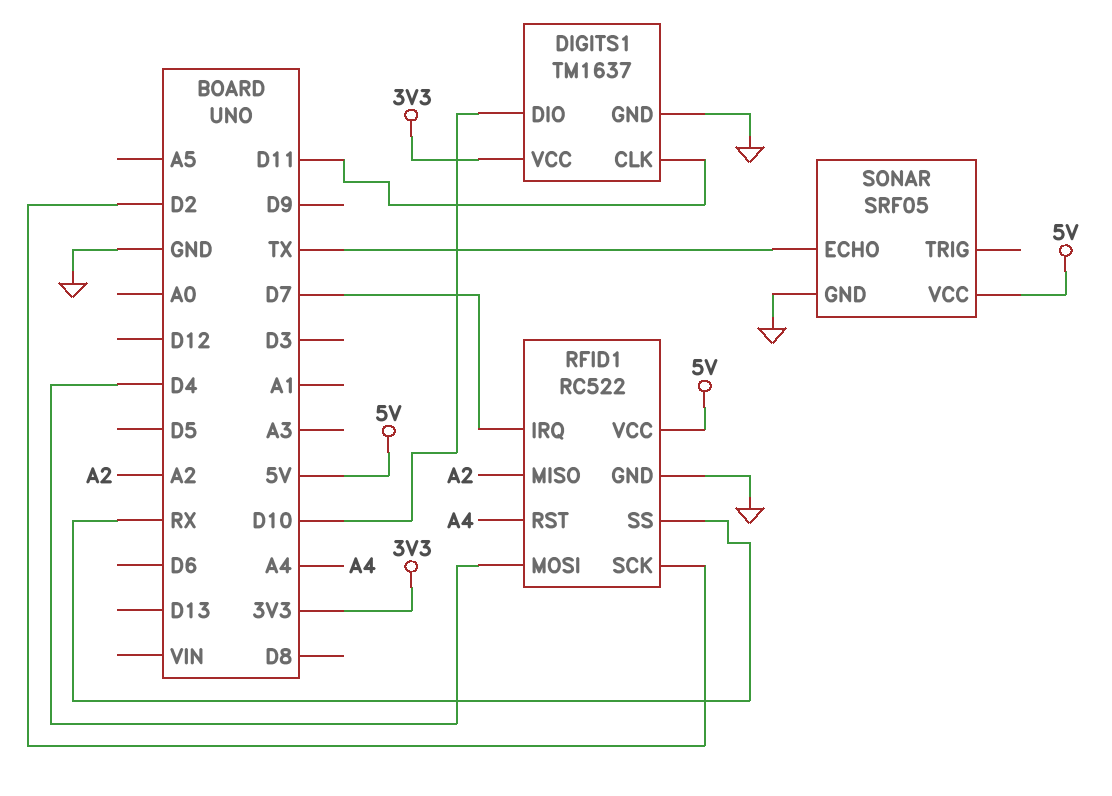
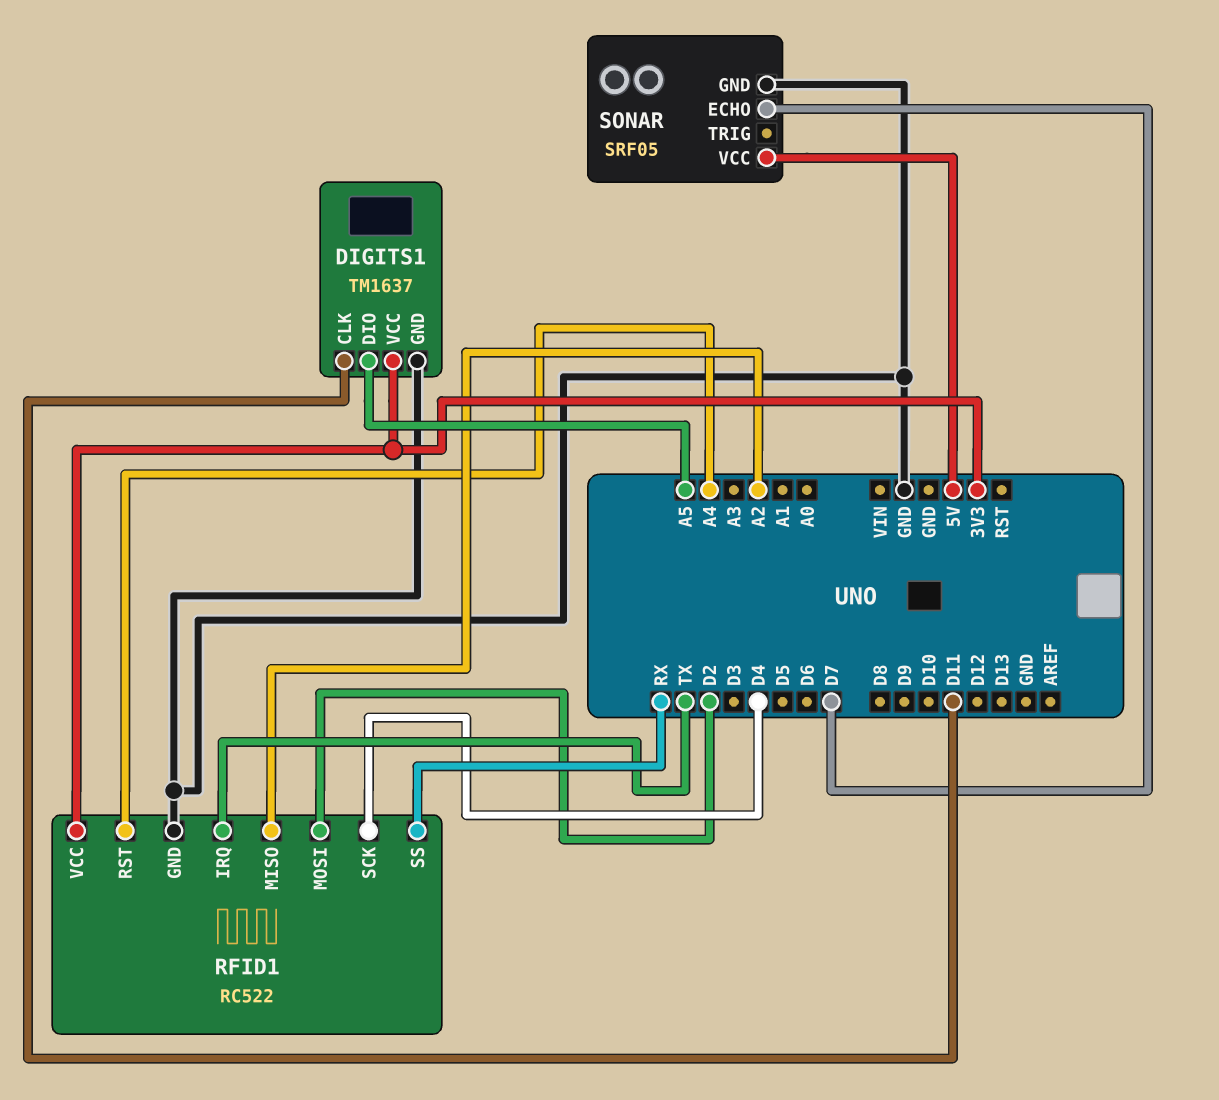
DIGITS1 pin DIO: D10 -> A5
RFID1 pin IRQ: D7 -> TX
RFID1 pin MOSI: D4 -> D2
RFID1 pin SCK: D2 -> D4
RFID1 pin VCC: 5V -> 3V3
SONAR pin ECHO: TX -> D7

